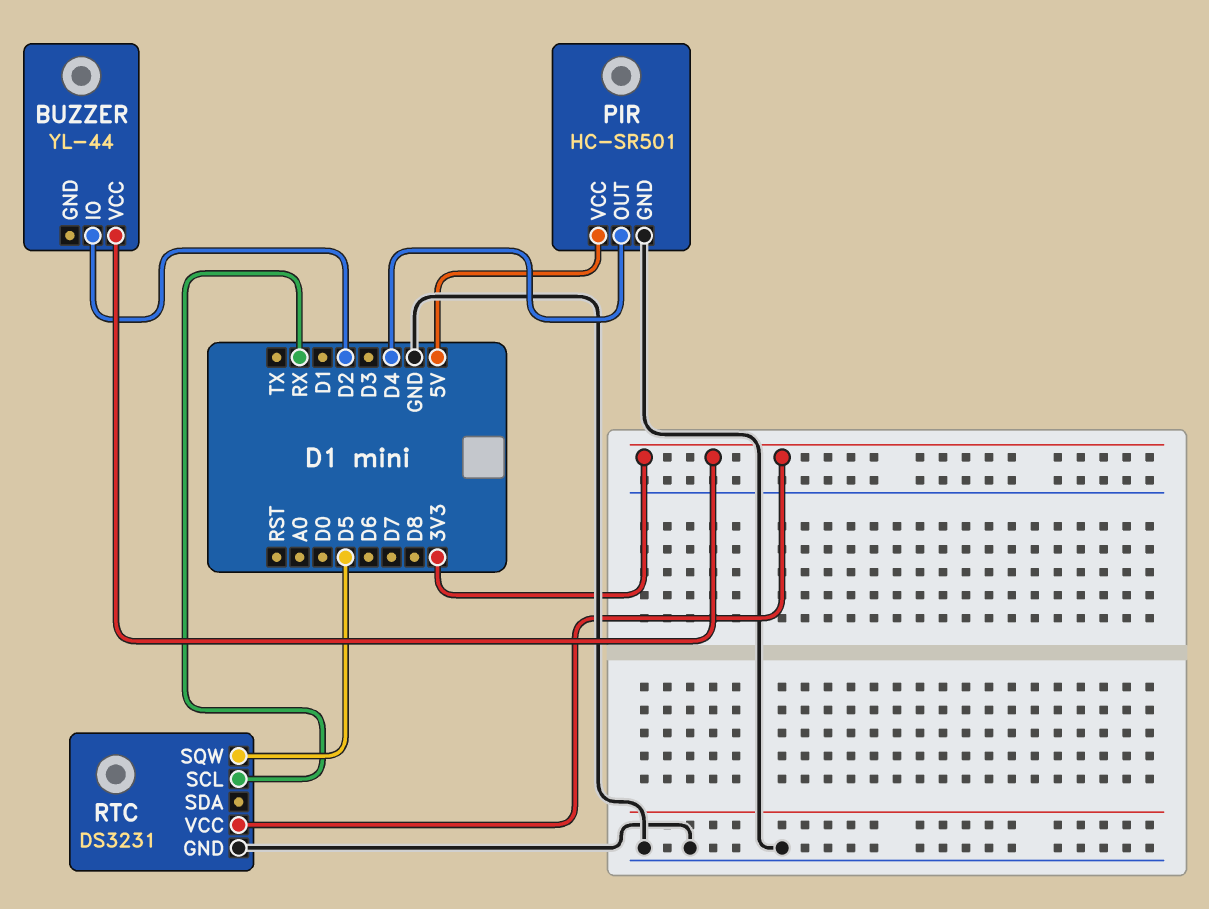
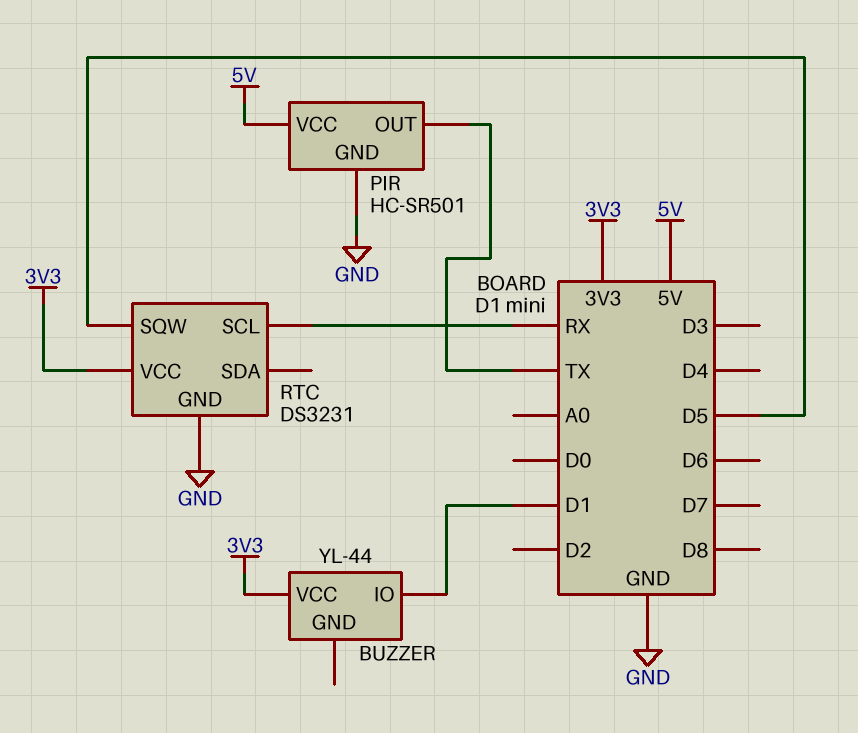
BUZZER pin IO: D2 -> D1
PIR pin OUT: D4 -> TX

